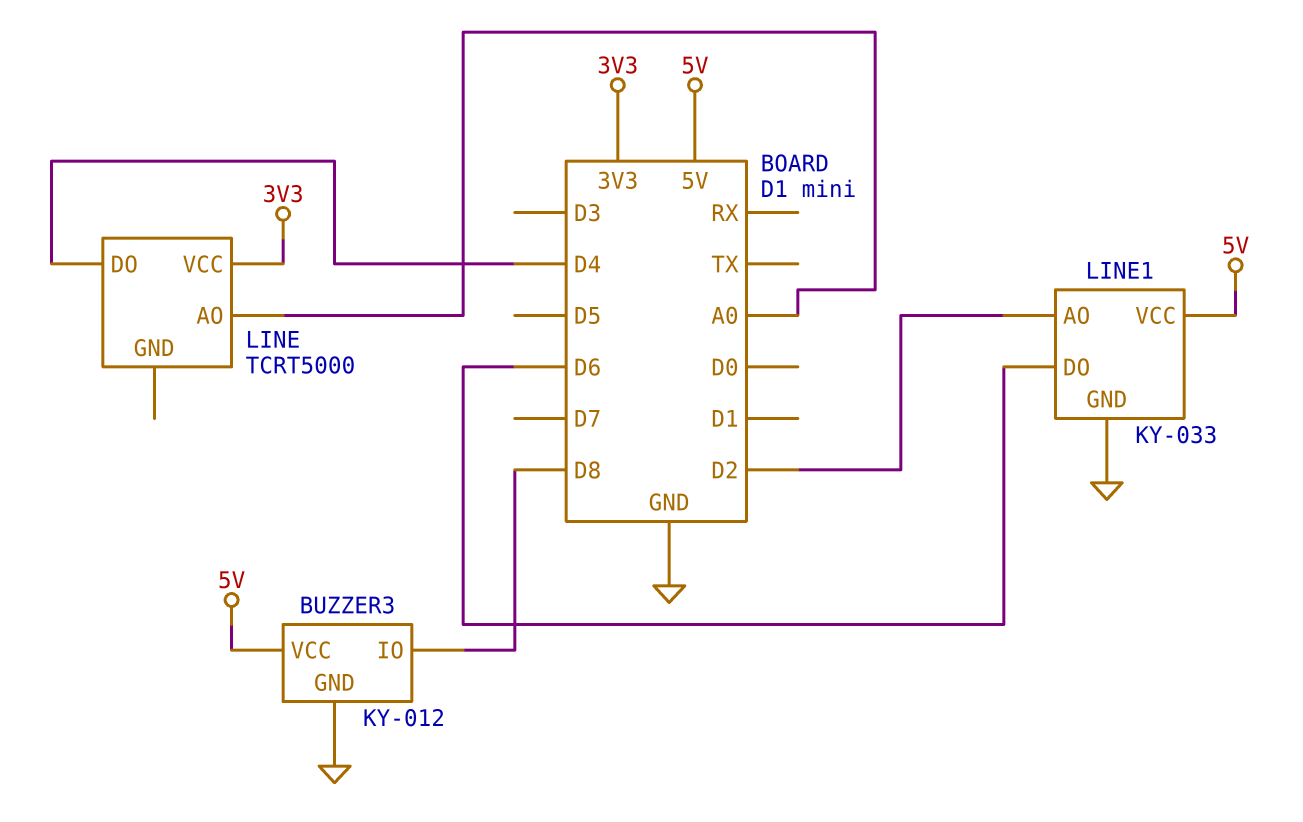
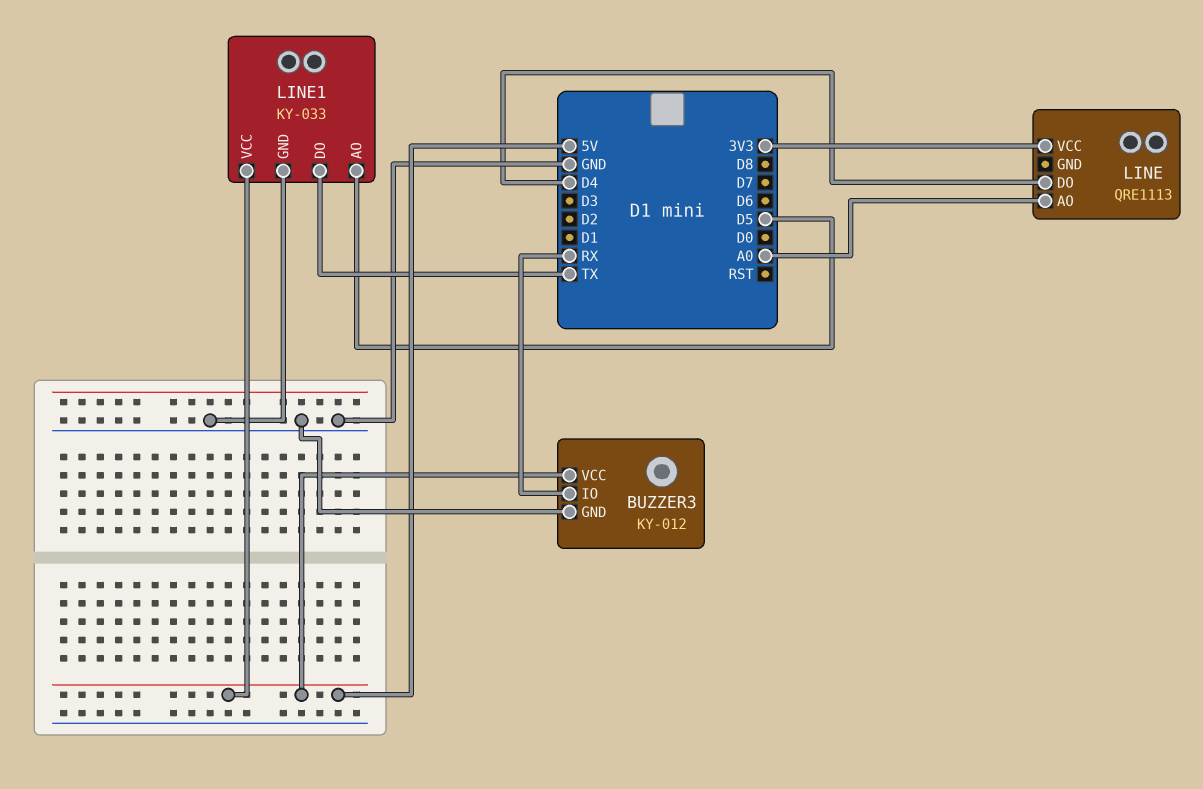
BUZZER3 pin IO: D8 -> RX
LINE: TCRT5000 -> QRE1113
LINE1 pin AO: D2 -> D5
LINE1 pin DO: D6 -> TX

